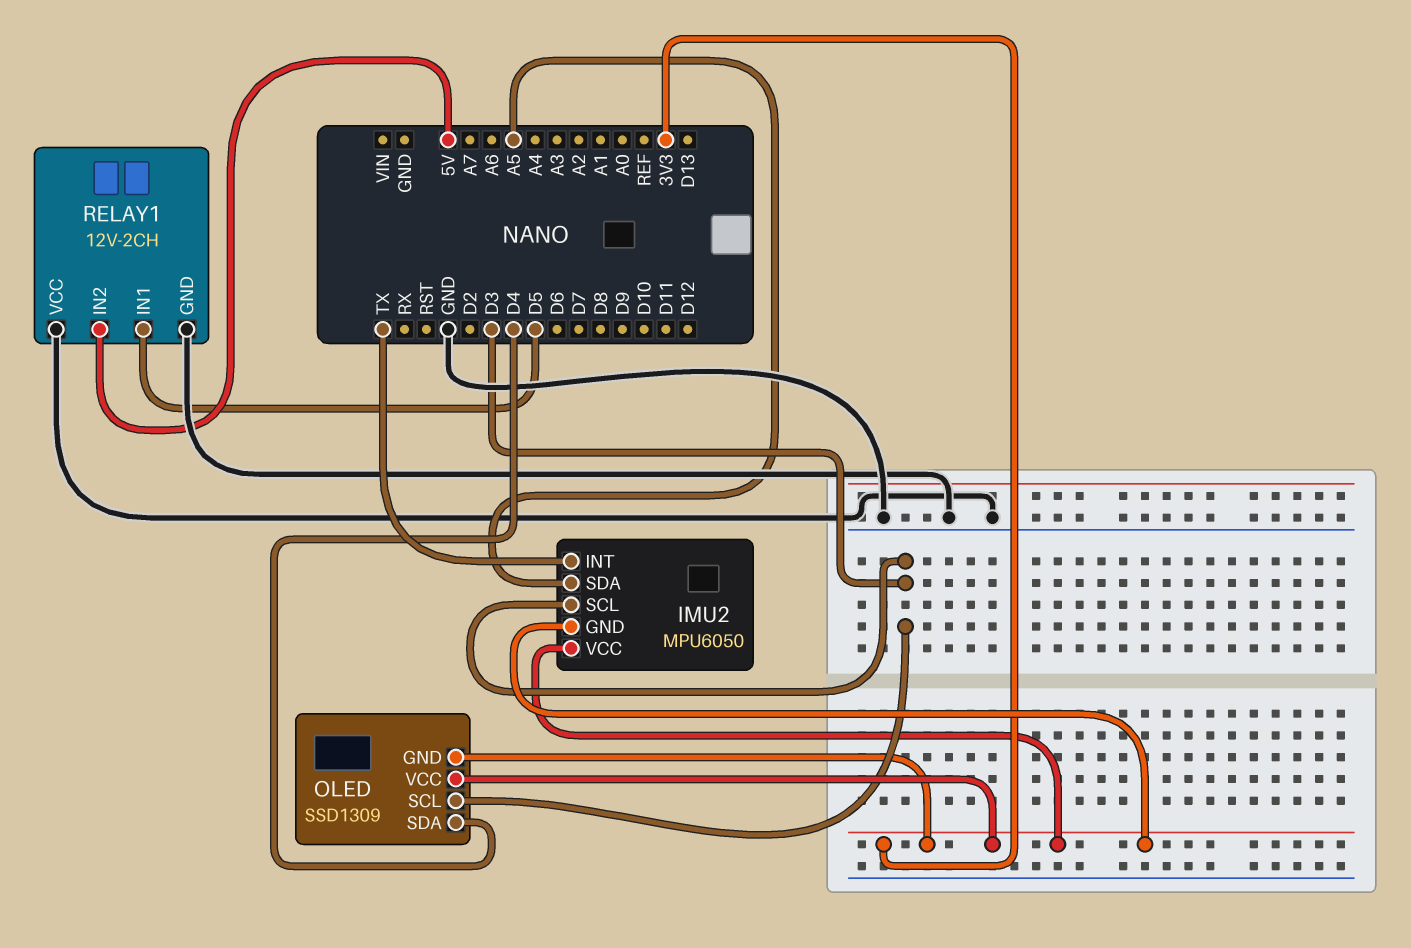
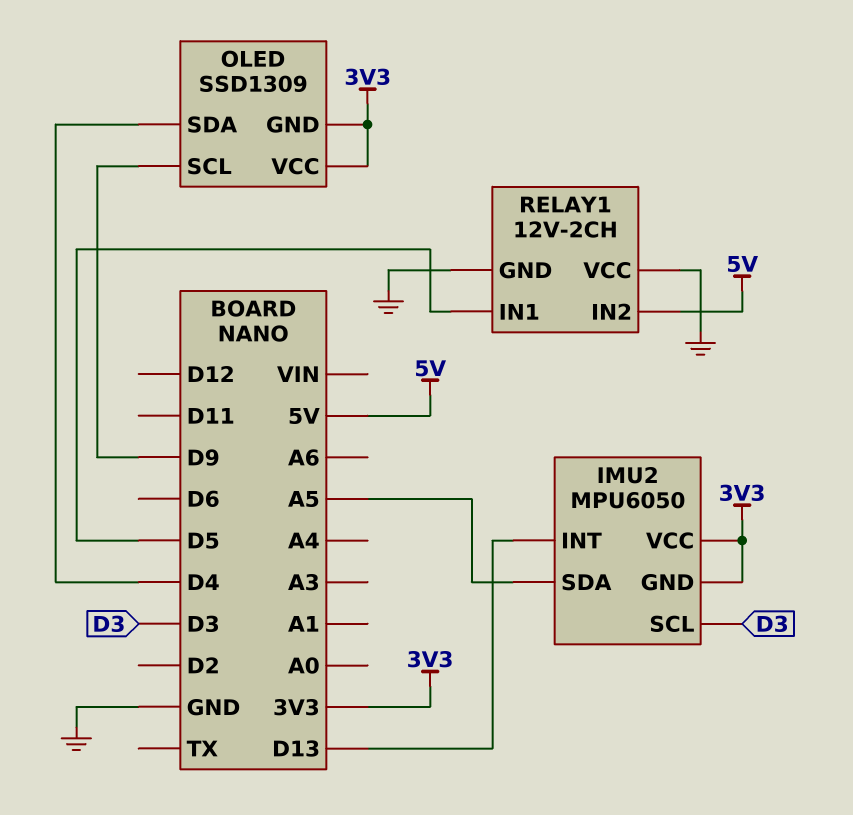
IMU2 pin INT: TX -> D13
OLED pin SCL: D3 -> D9

